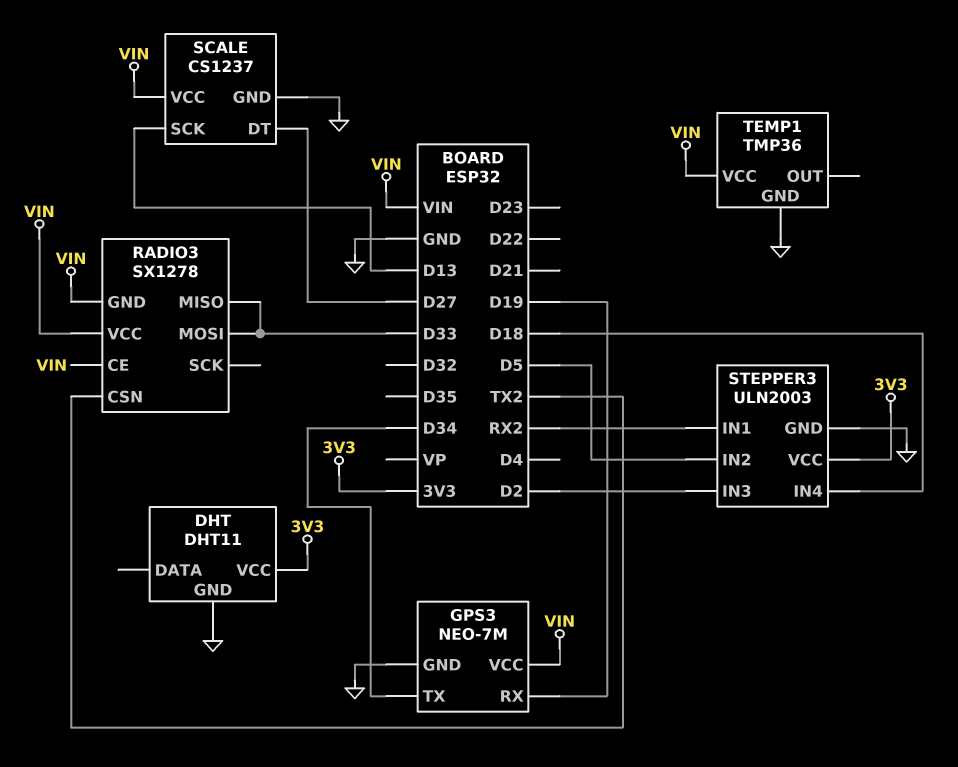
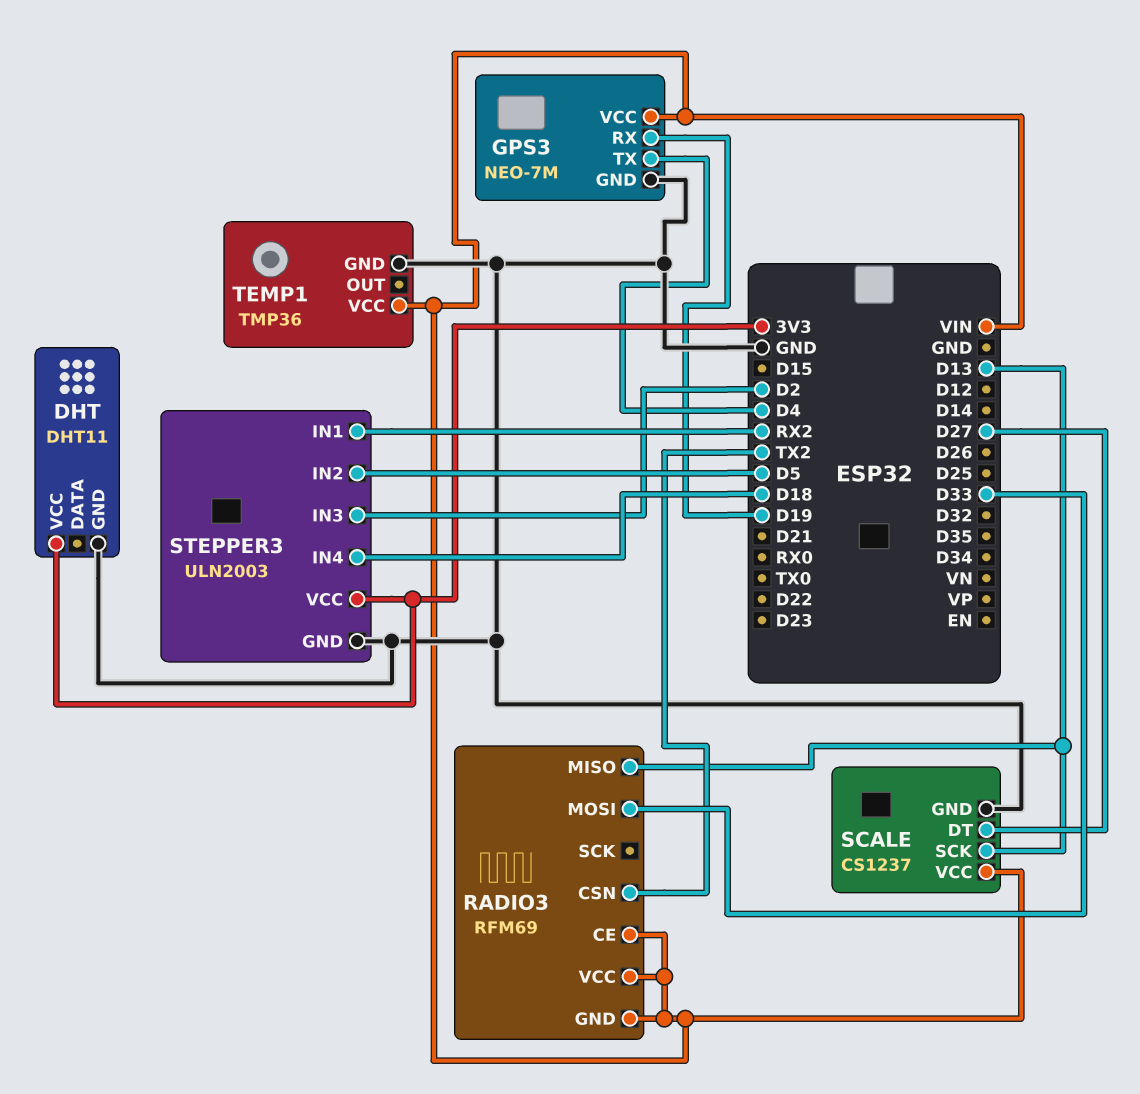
GPS3 pin TX: D34 -> D4
RADIO3: SX1278 -> RFM69
RADIO3 pin MISO: D33 -> D13

